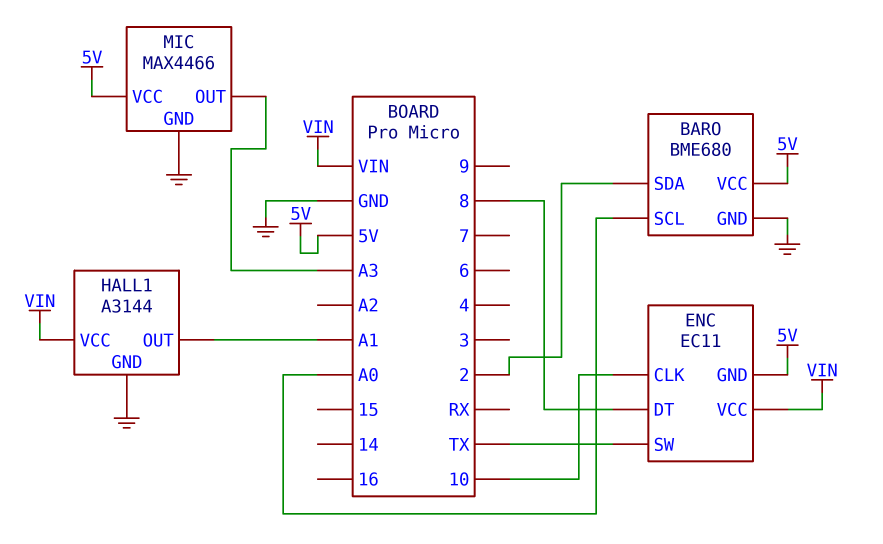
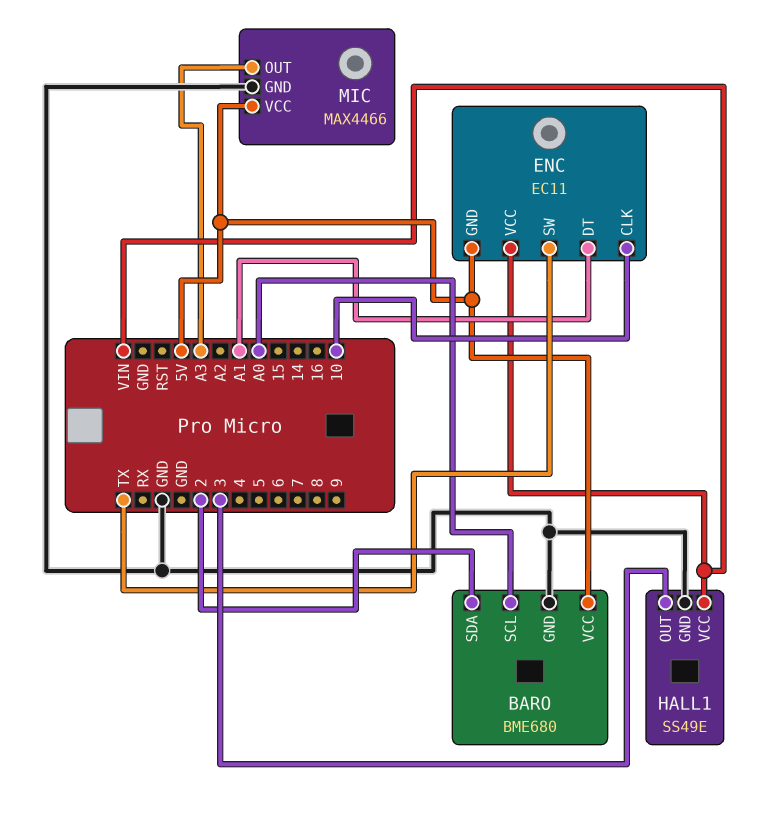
ENC pin DT: 8 -> A1
HALL1: A3144 -> SS49E
HALL1 pin OUT: A1 -> 3

